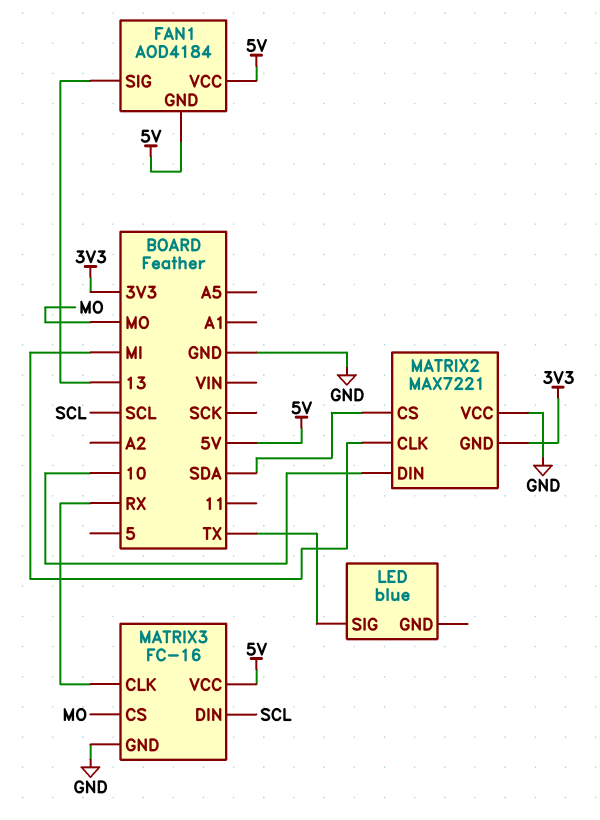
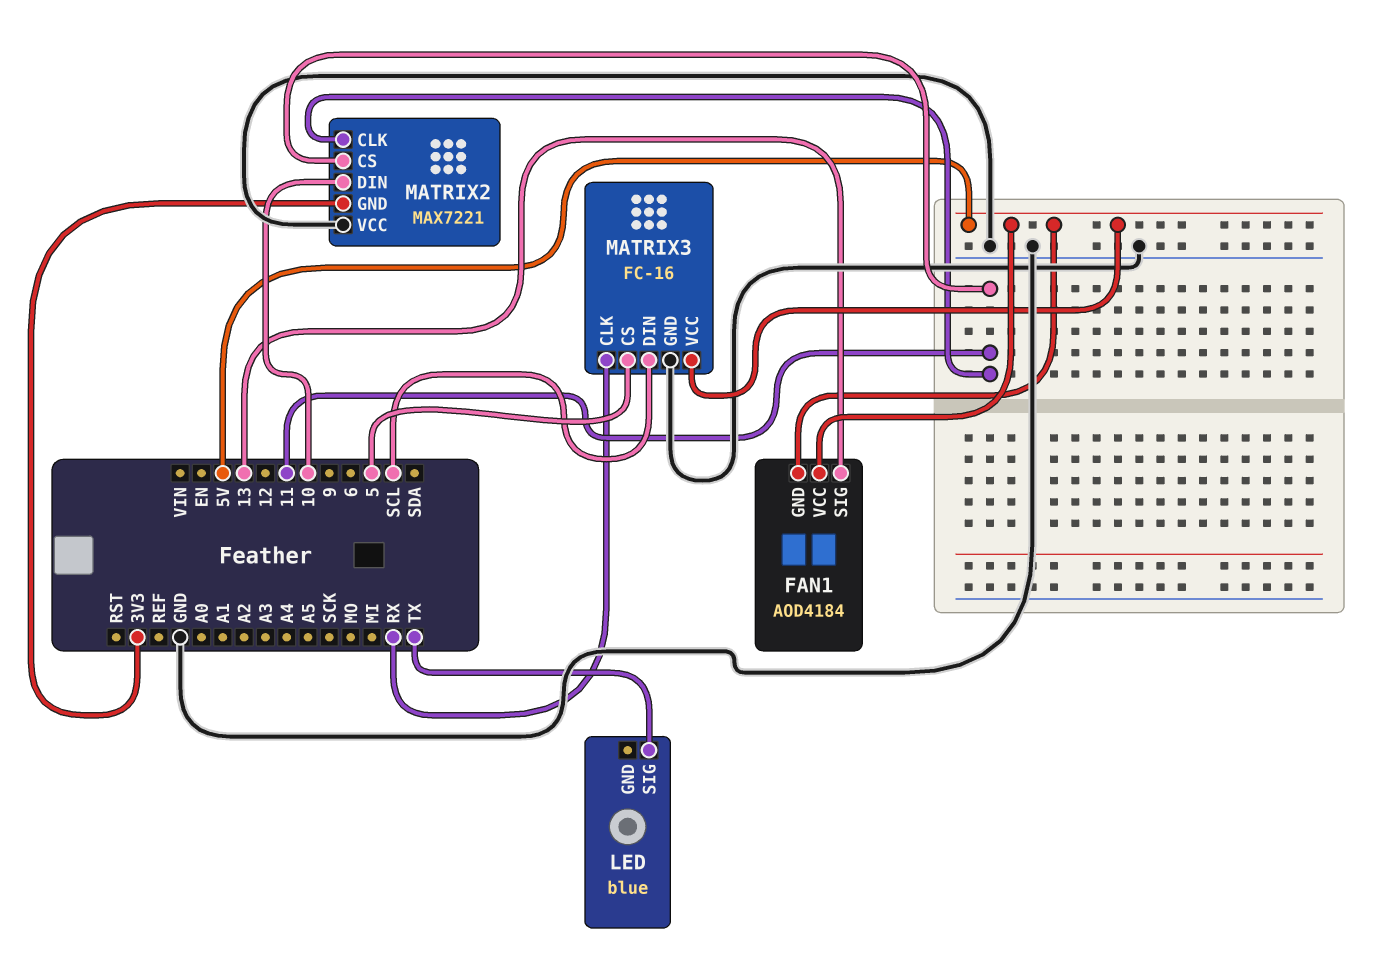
MATRIX2 pin CLK: MI -> 11
MATRIX2 pin CS: SDA -> 11
MATRIX3 pin CS: MO -> 5

